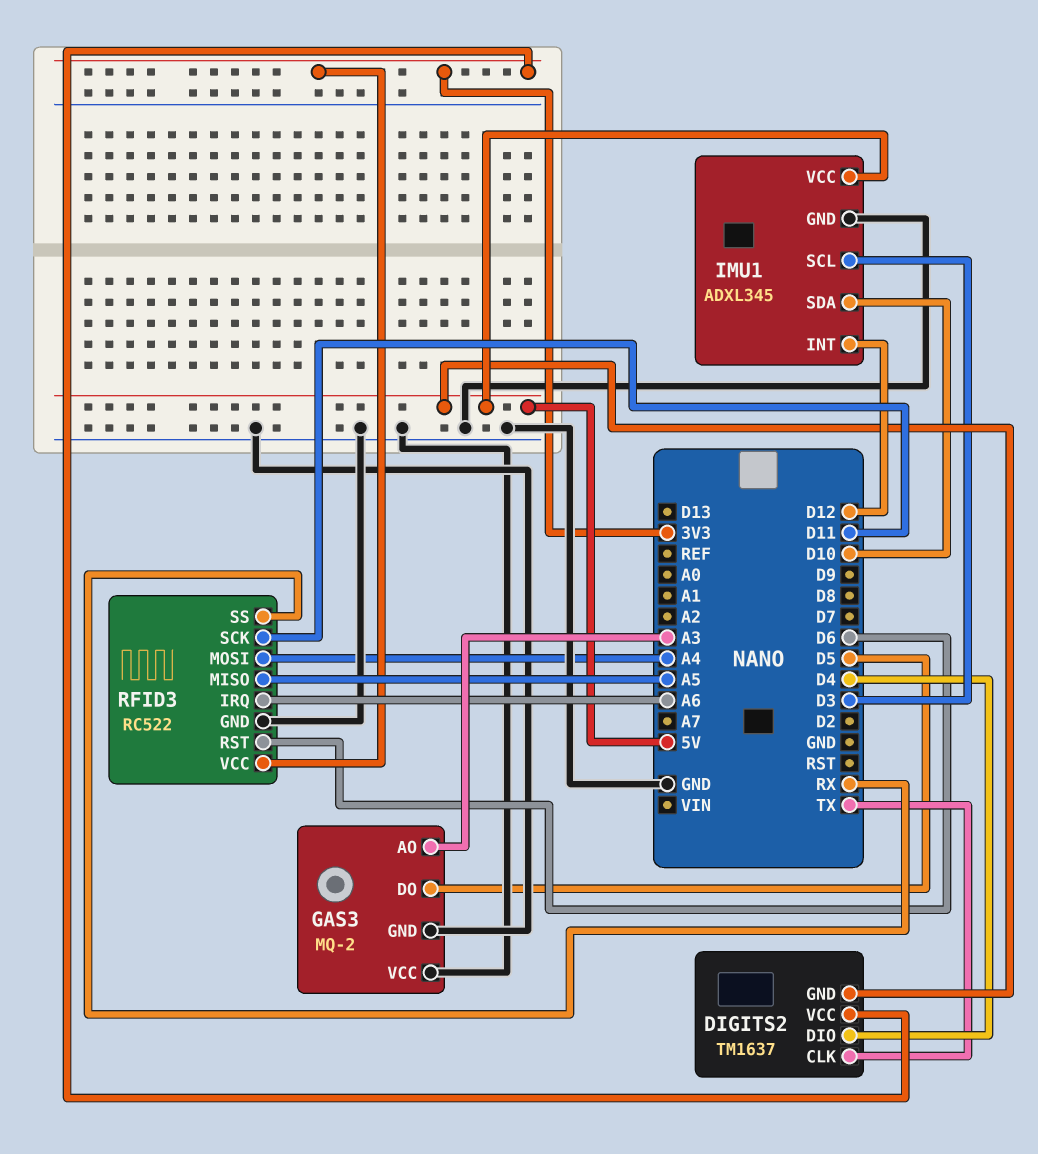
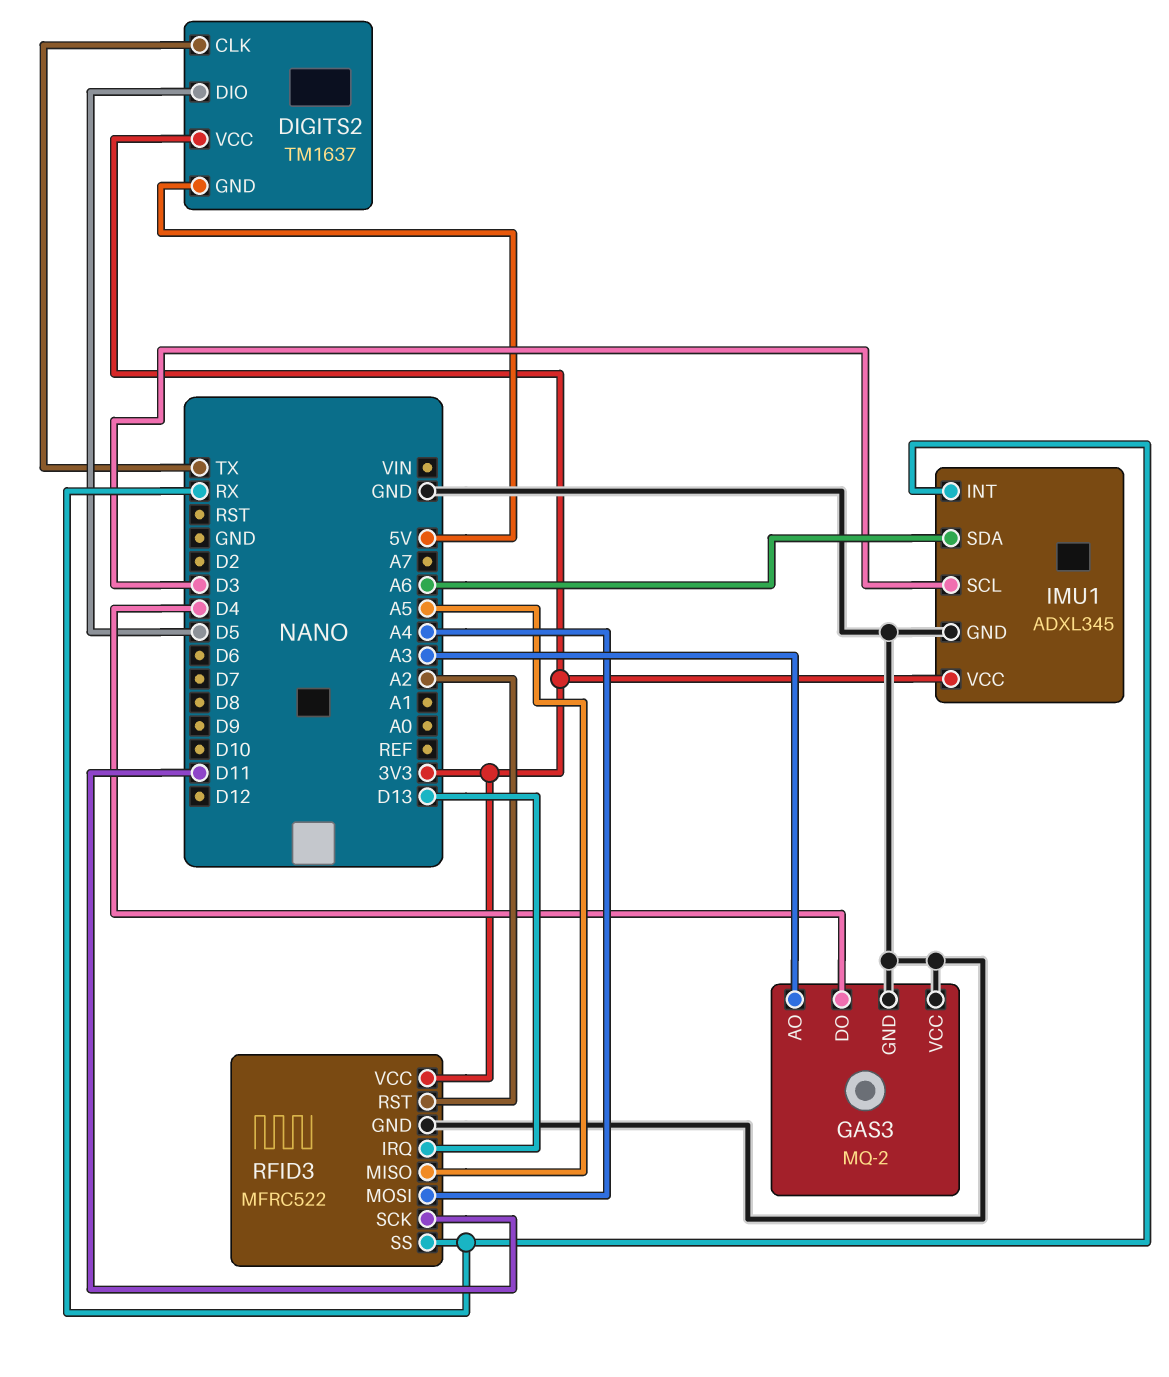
DIGITS2 pin DIO: D4 -> D5
GAS3 pin DO: D5 -> D4
IMU1 pin INT: D12 -> RX
IMU1 pin SDA: D10 -> A6
IMU1 pin VCC: 5V -> 3V3
RFID3: RC522 -> MFRC522
RFID3 pin IRQ: A6 -> D13
RFID3 pin RST: D6 -> A2

